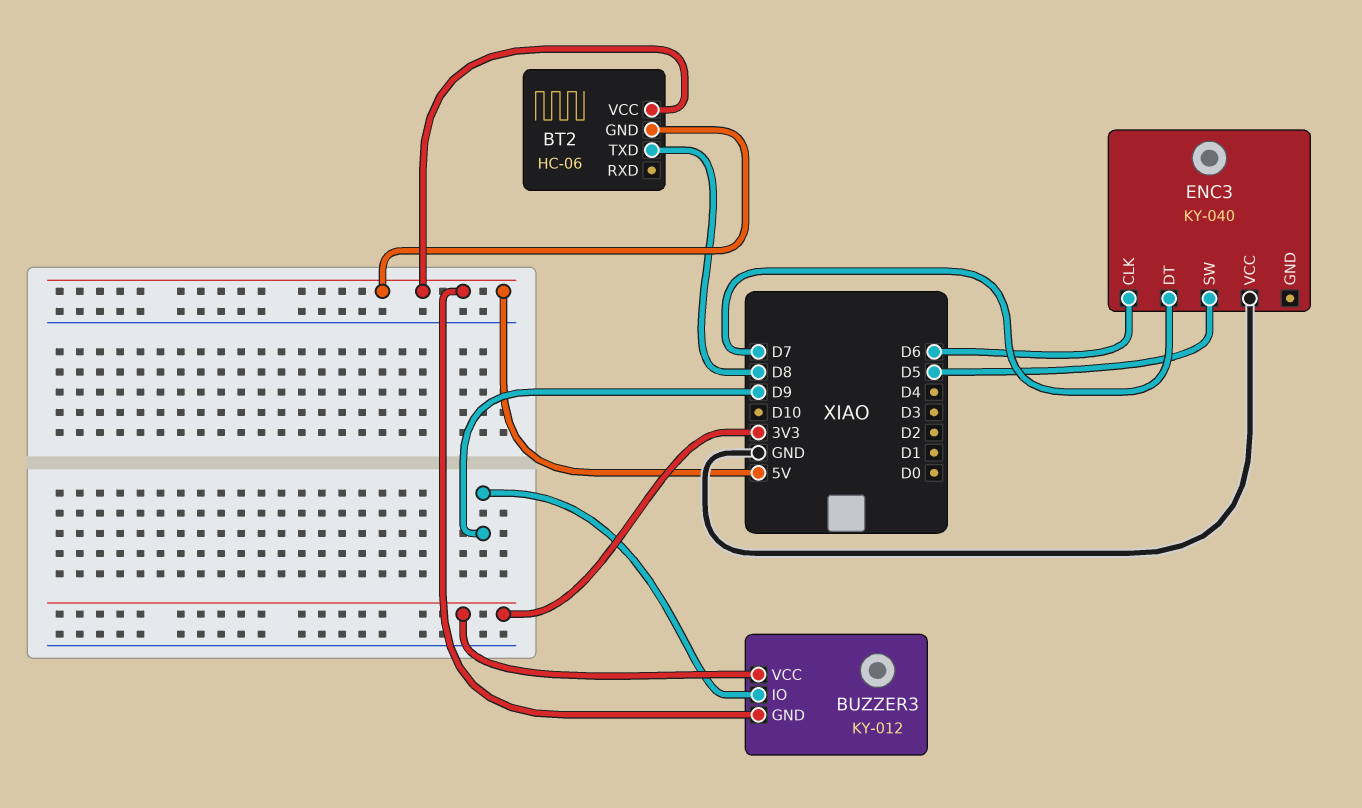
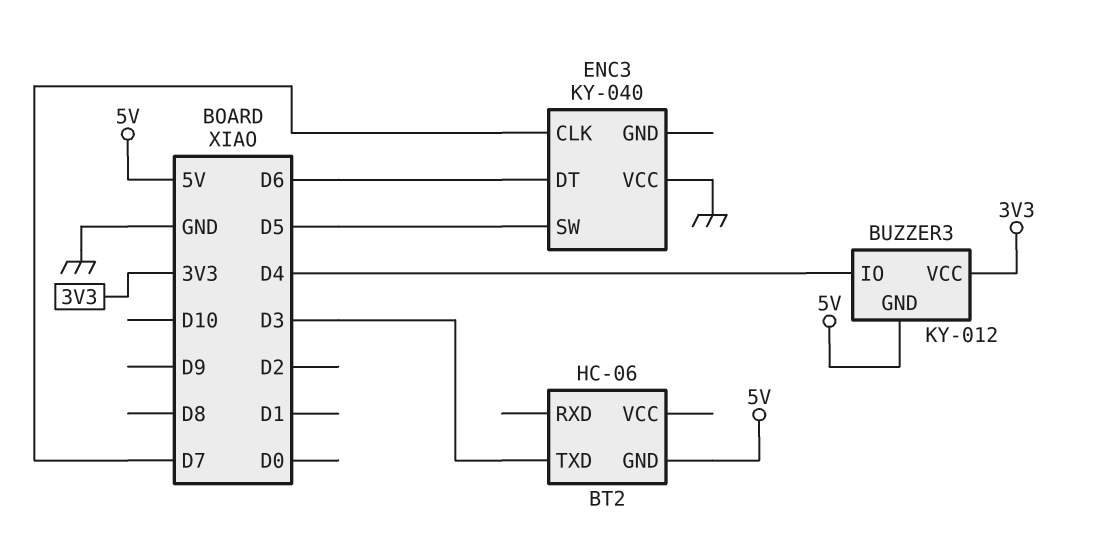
BT2 pin TXD: D8 -> D3
BT2 pin VCC: 5V -> none
BUZZER3 pin IO: D9 -> D4
ENC3 pin CLK: D6 -> D7
ENC3 pin DT: D7 -> D6

